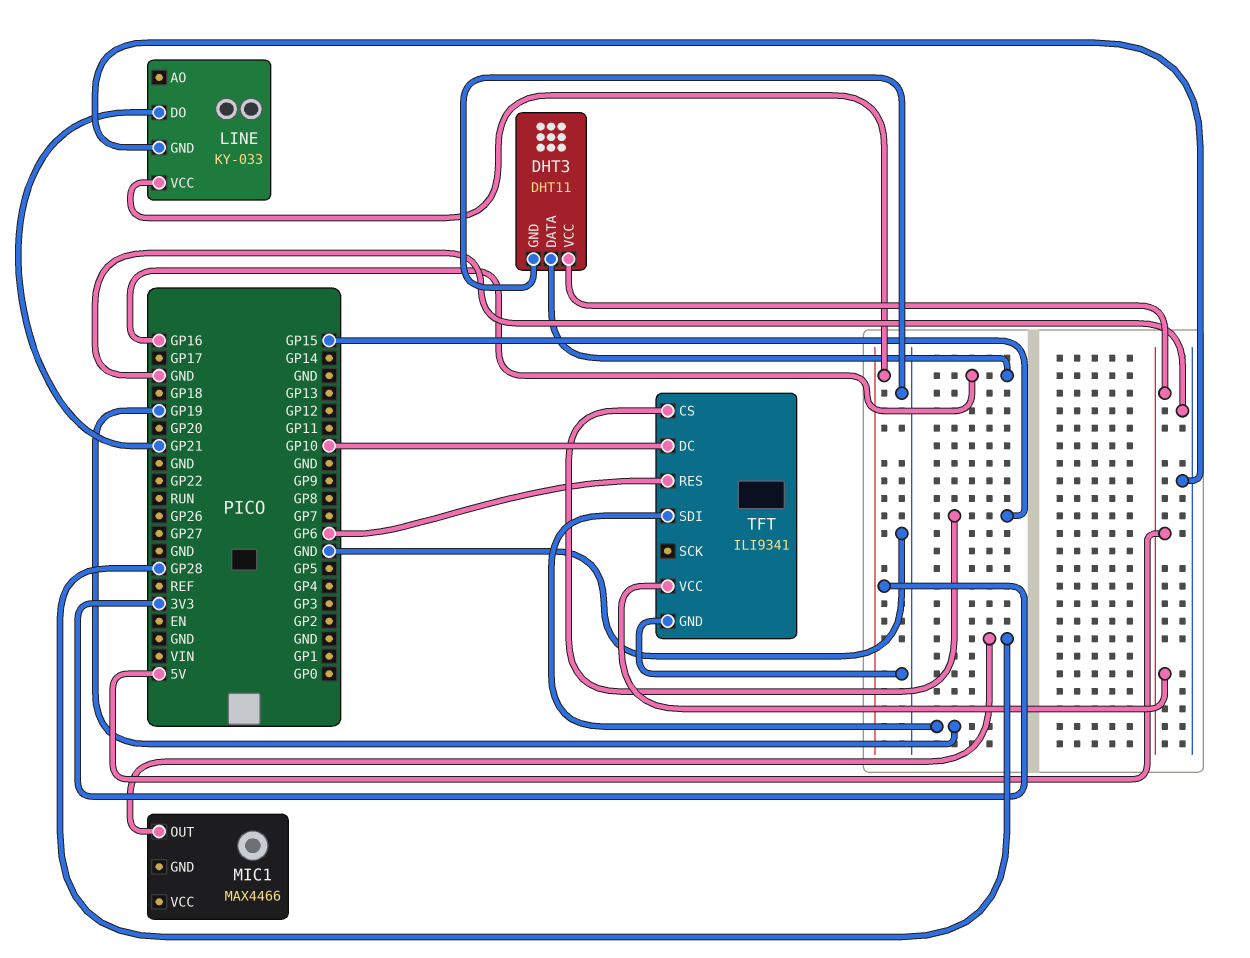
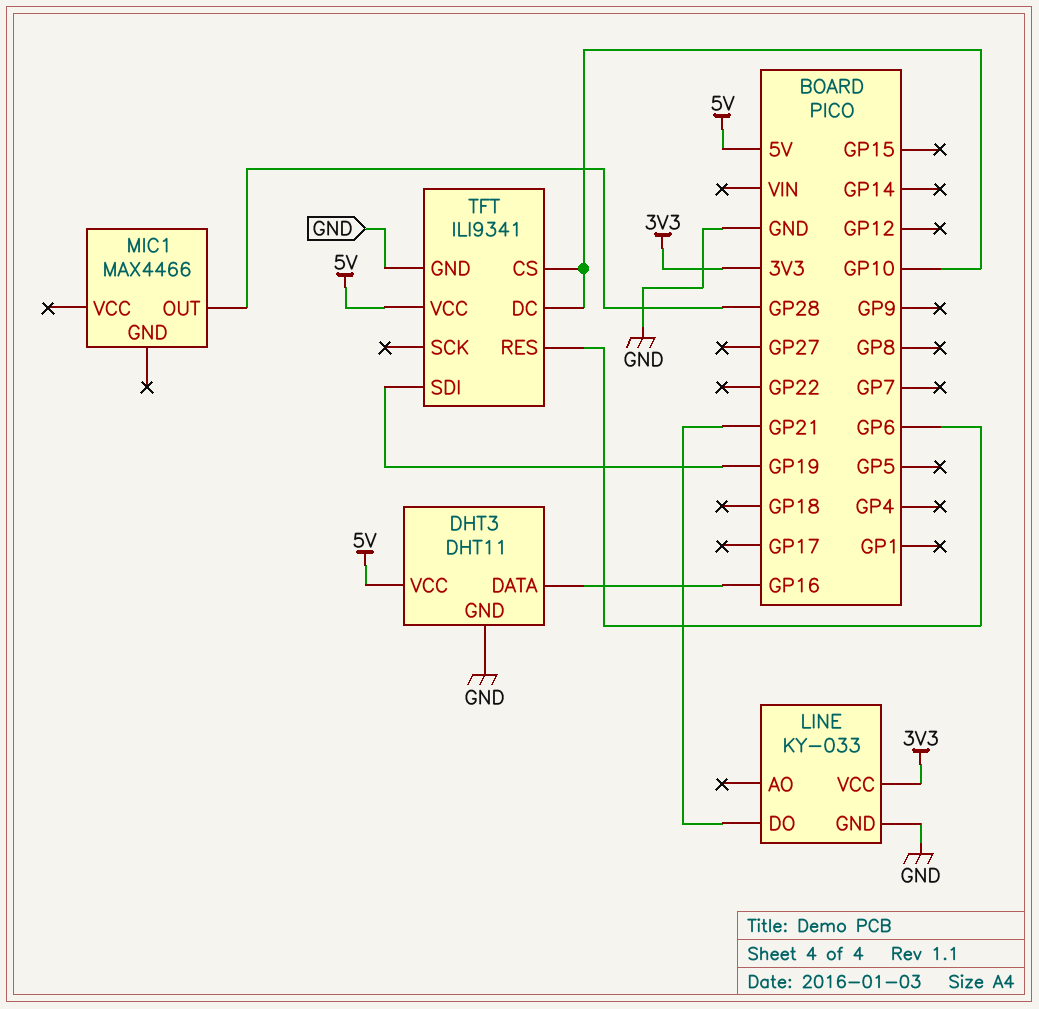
TFT pin CS: GP15 -> GP10

